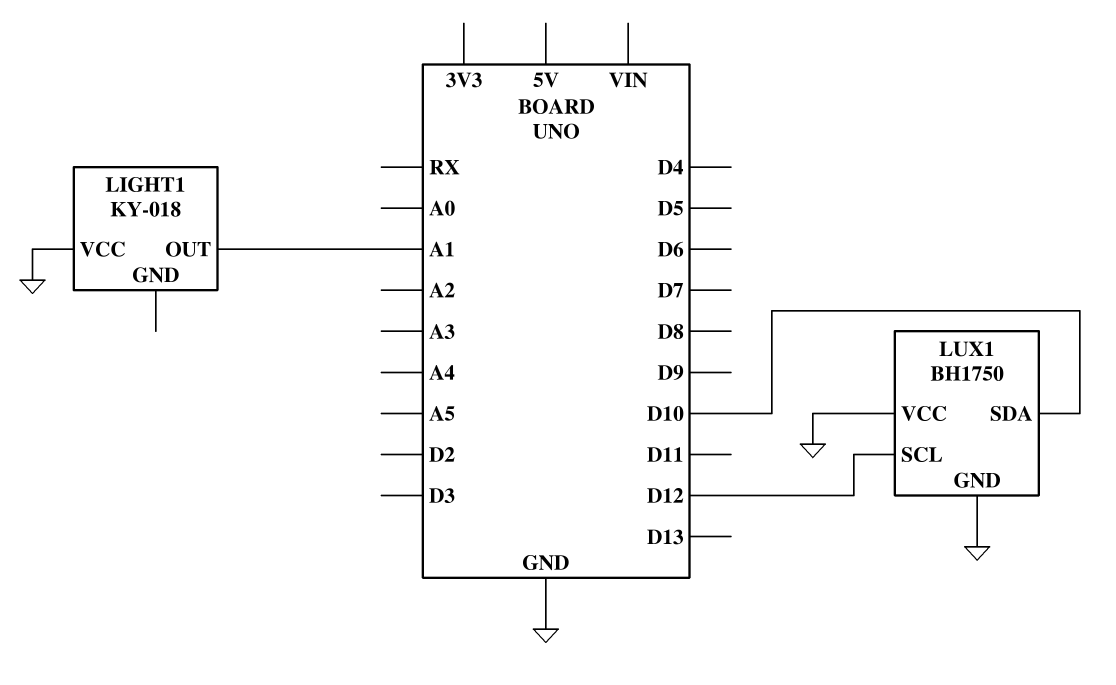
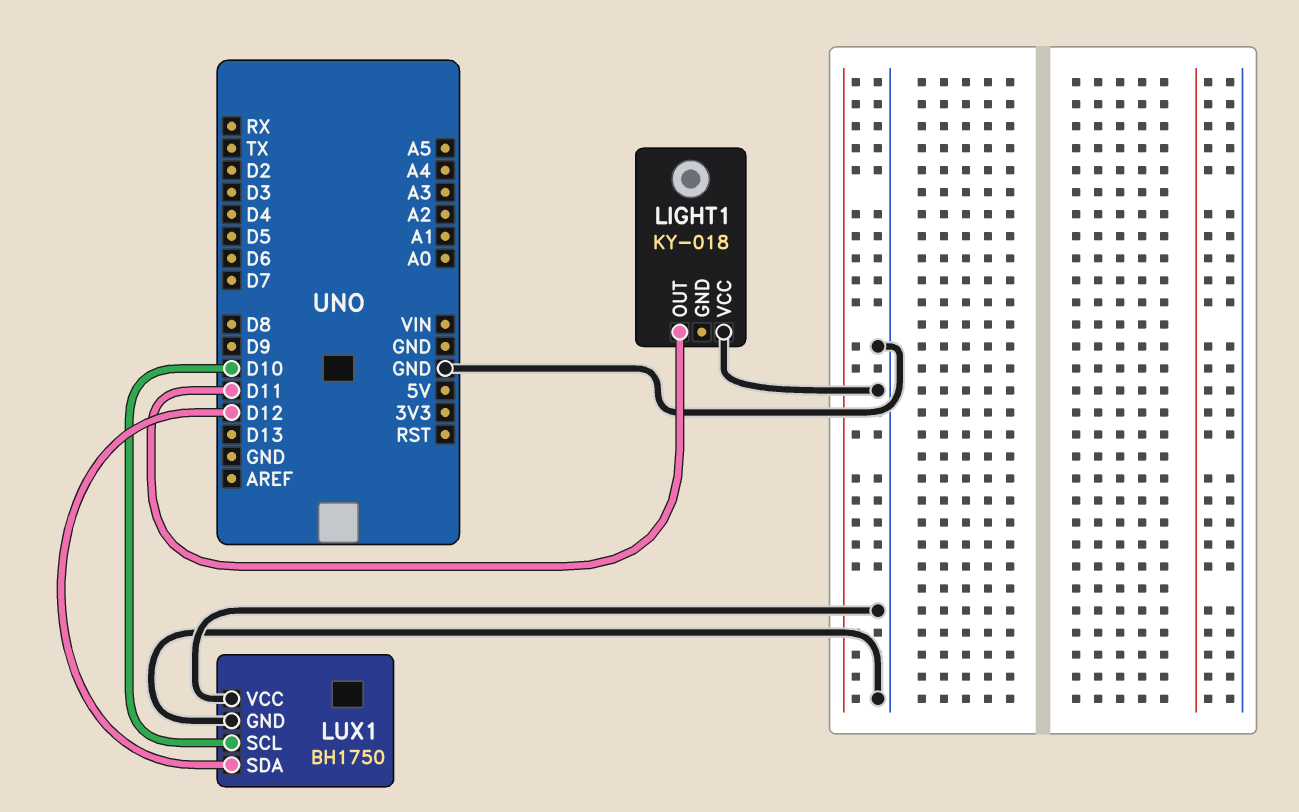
LIGHT1 pin OUT: A1 -> D11
LUX1 pin SCL: D12 -> D10
LUX1 pin SDA: D10 -> D12

